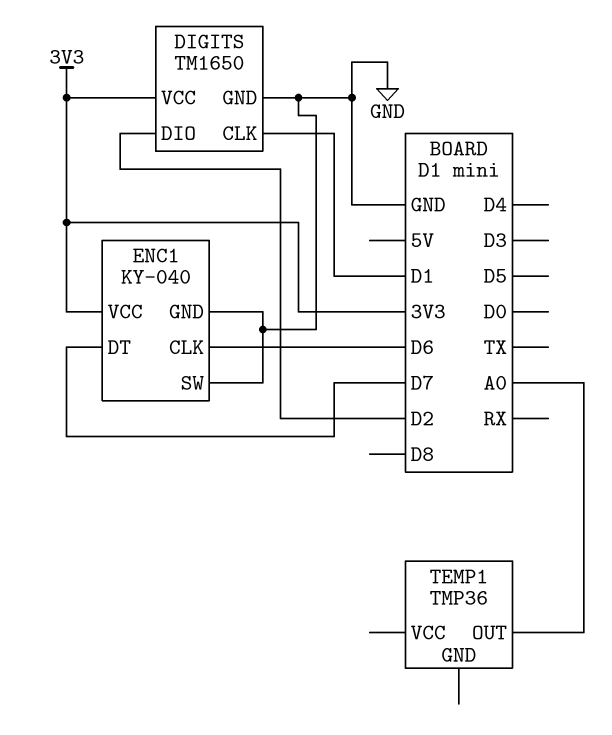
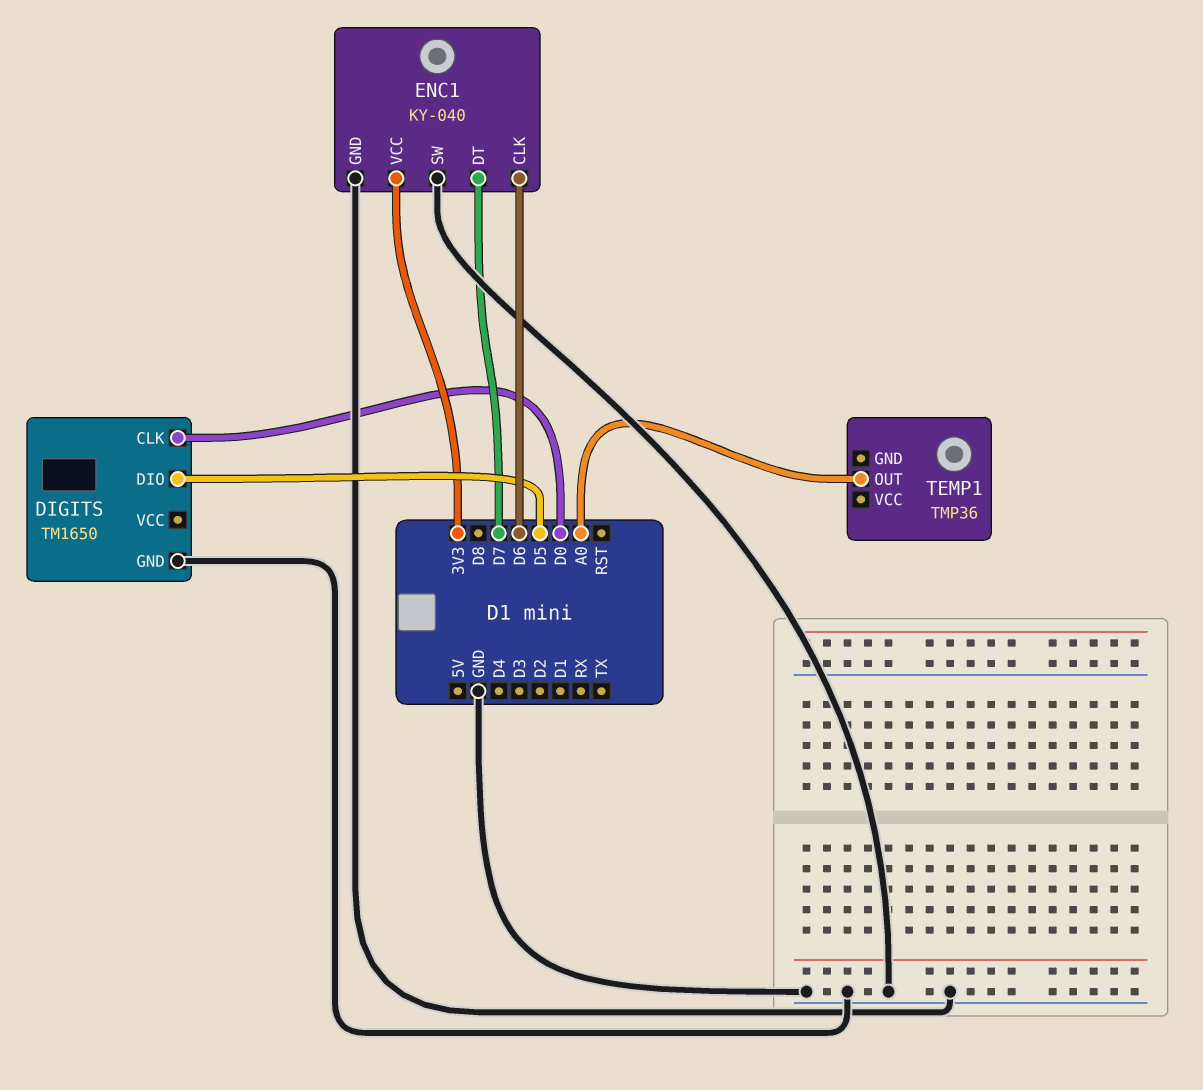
DIGITS pin CLK: D1 -> D0
DIGITS pin DIO: D2 -> D5
DIGITS pin VCC: 3V3 -> none

